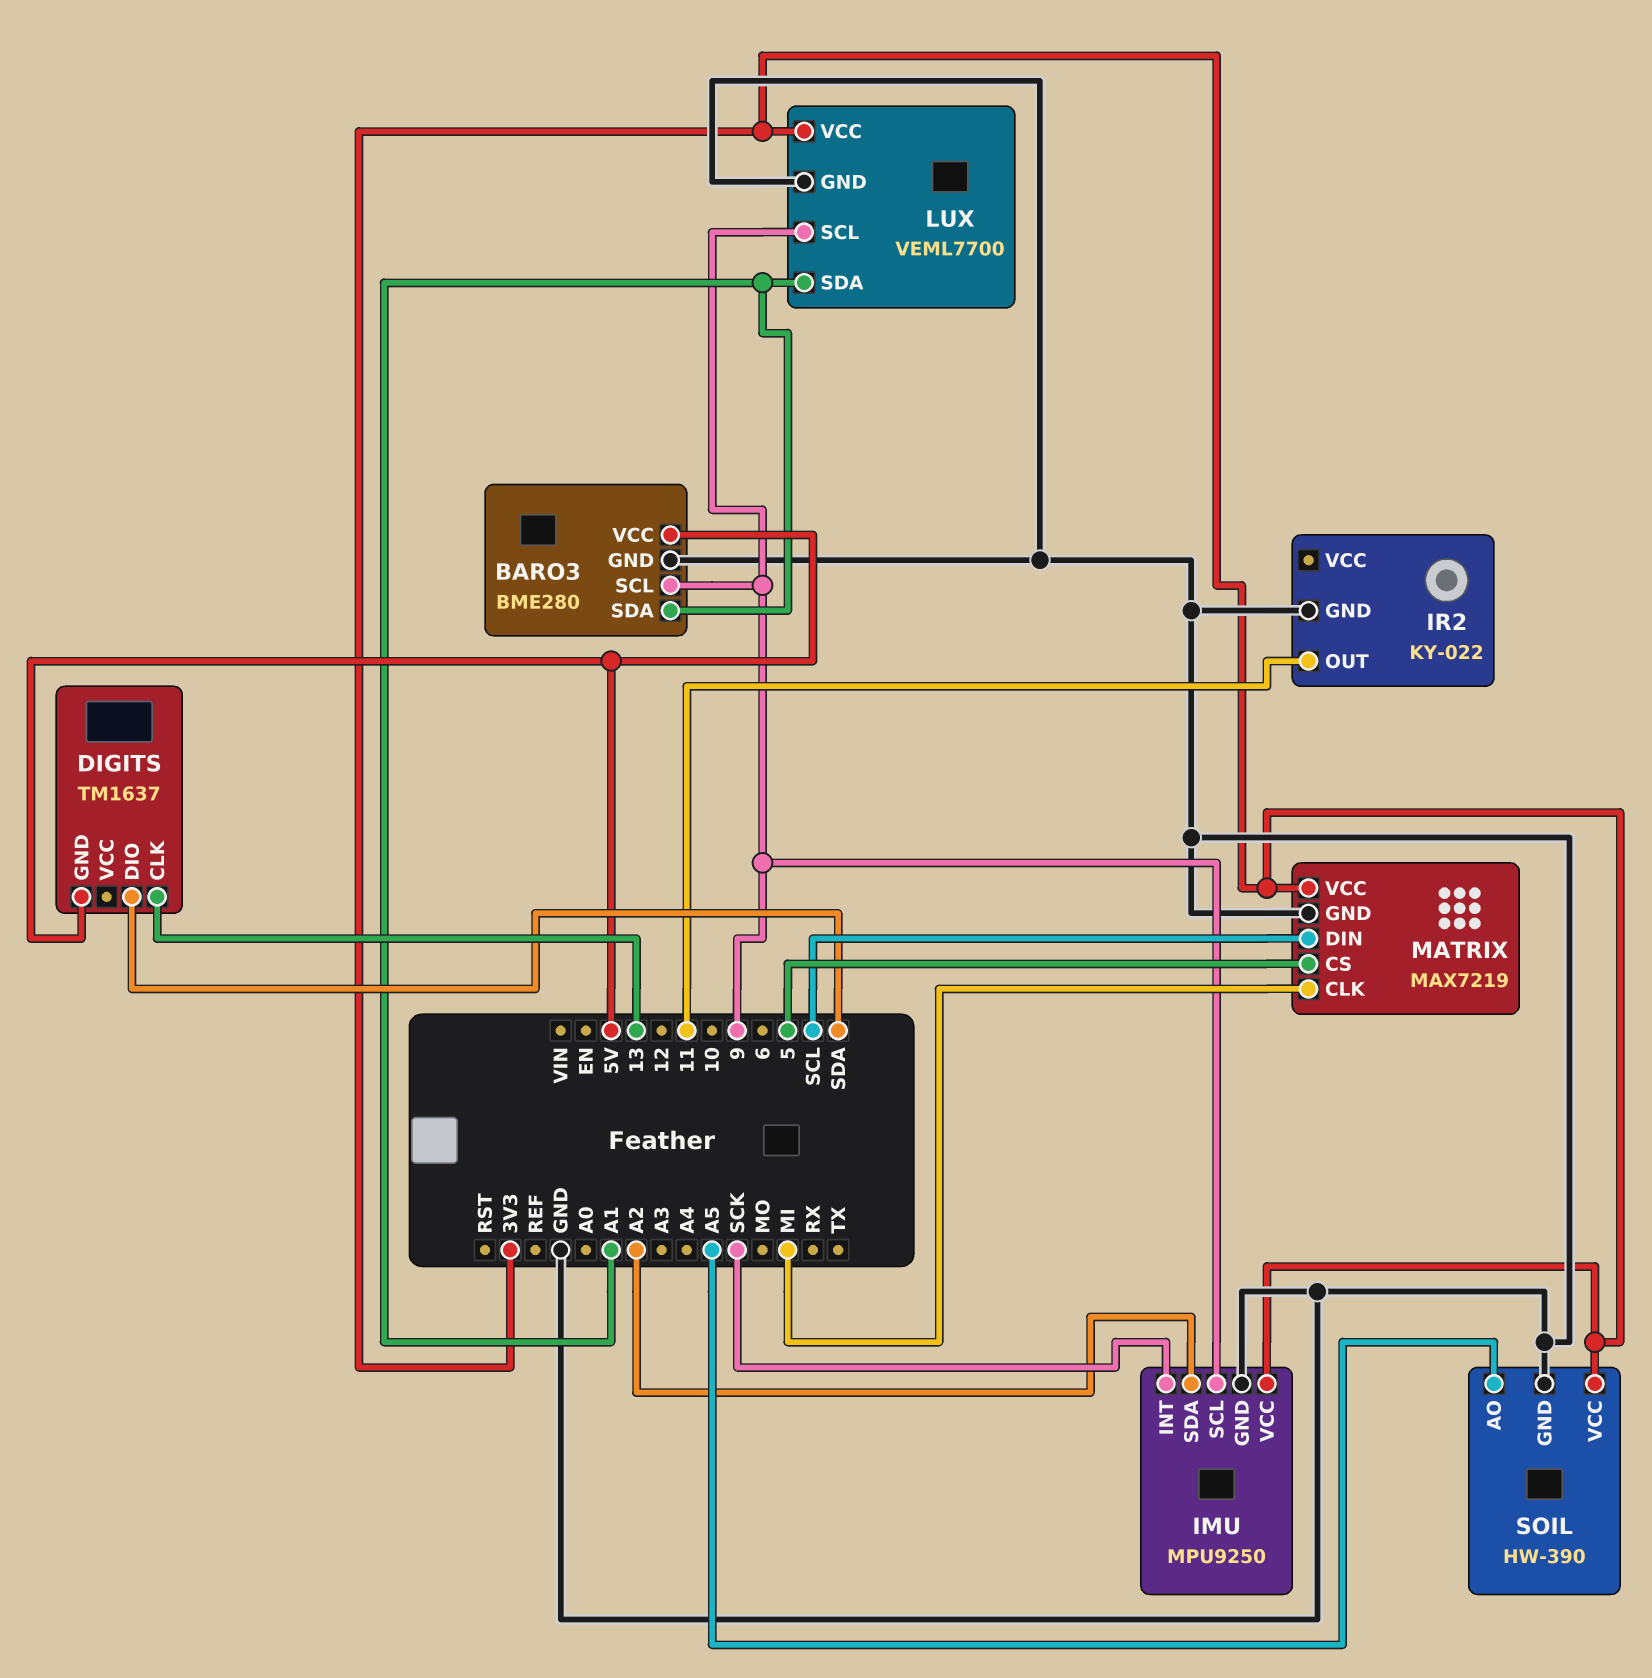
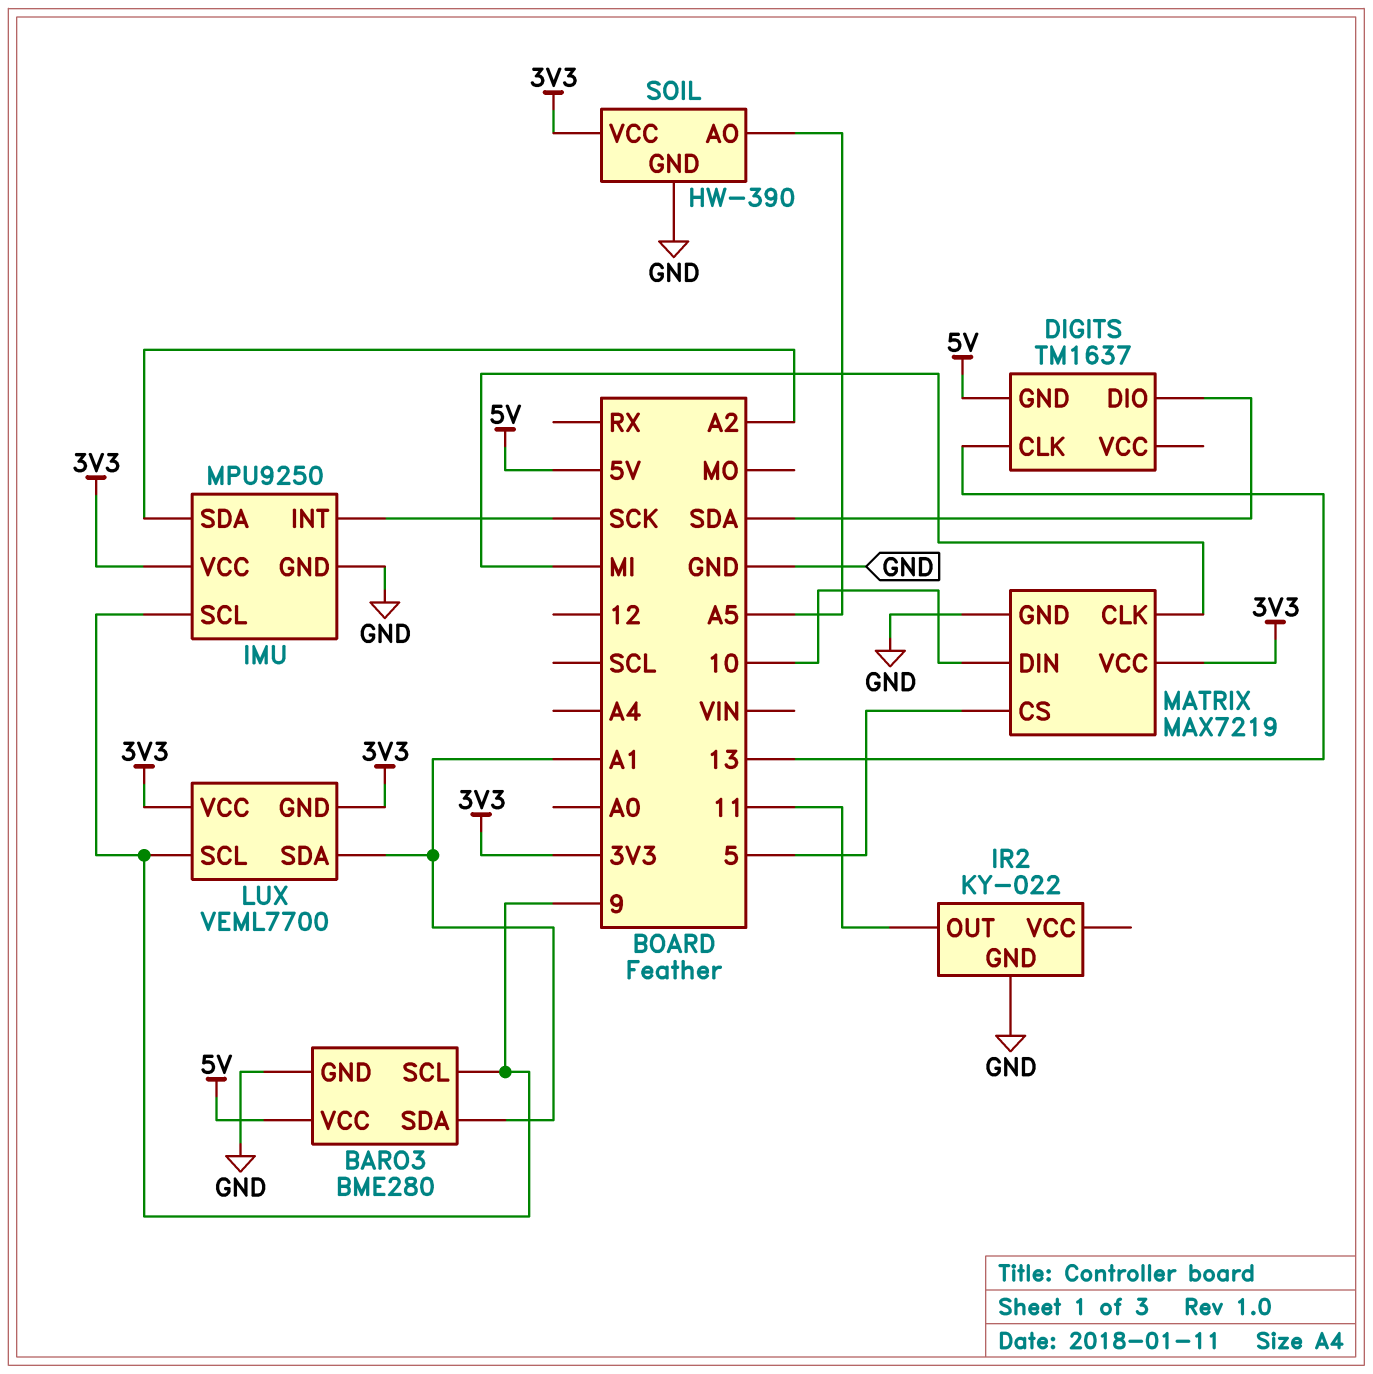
LUX pin GND: GND -> 3V3
MATRIX pin DIN: SCL -> 10

